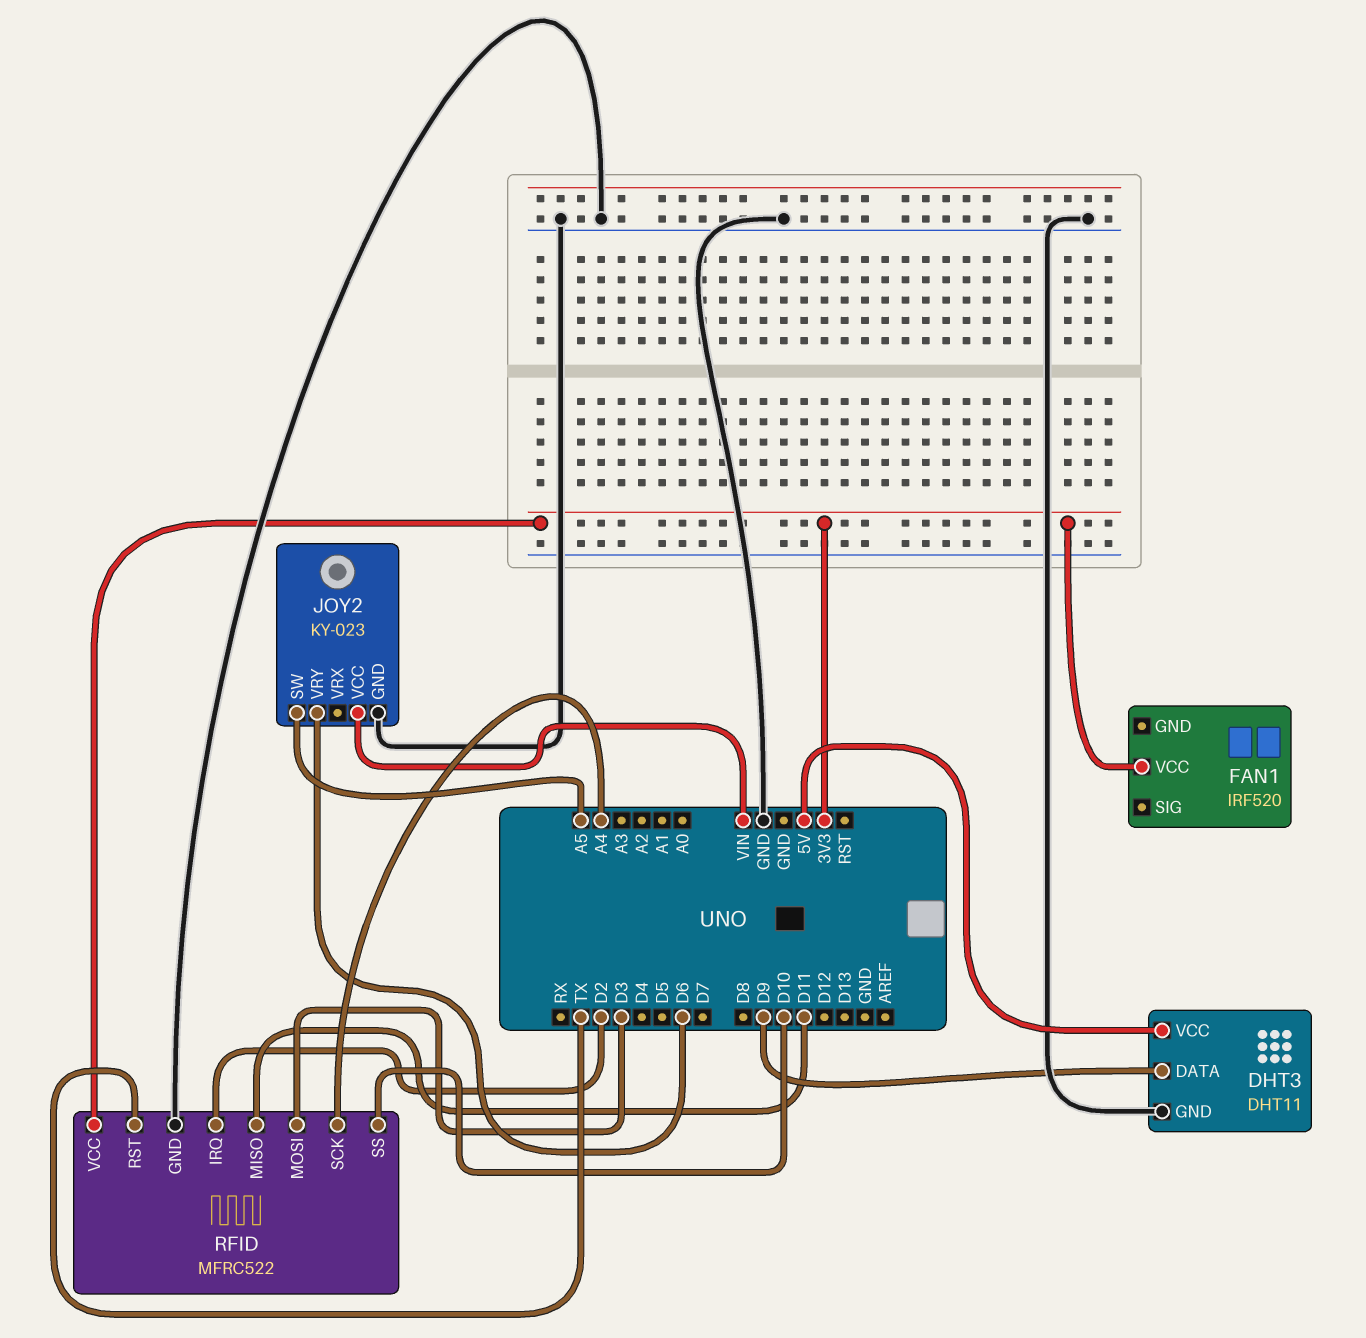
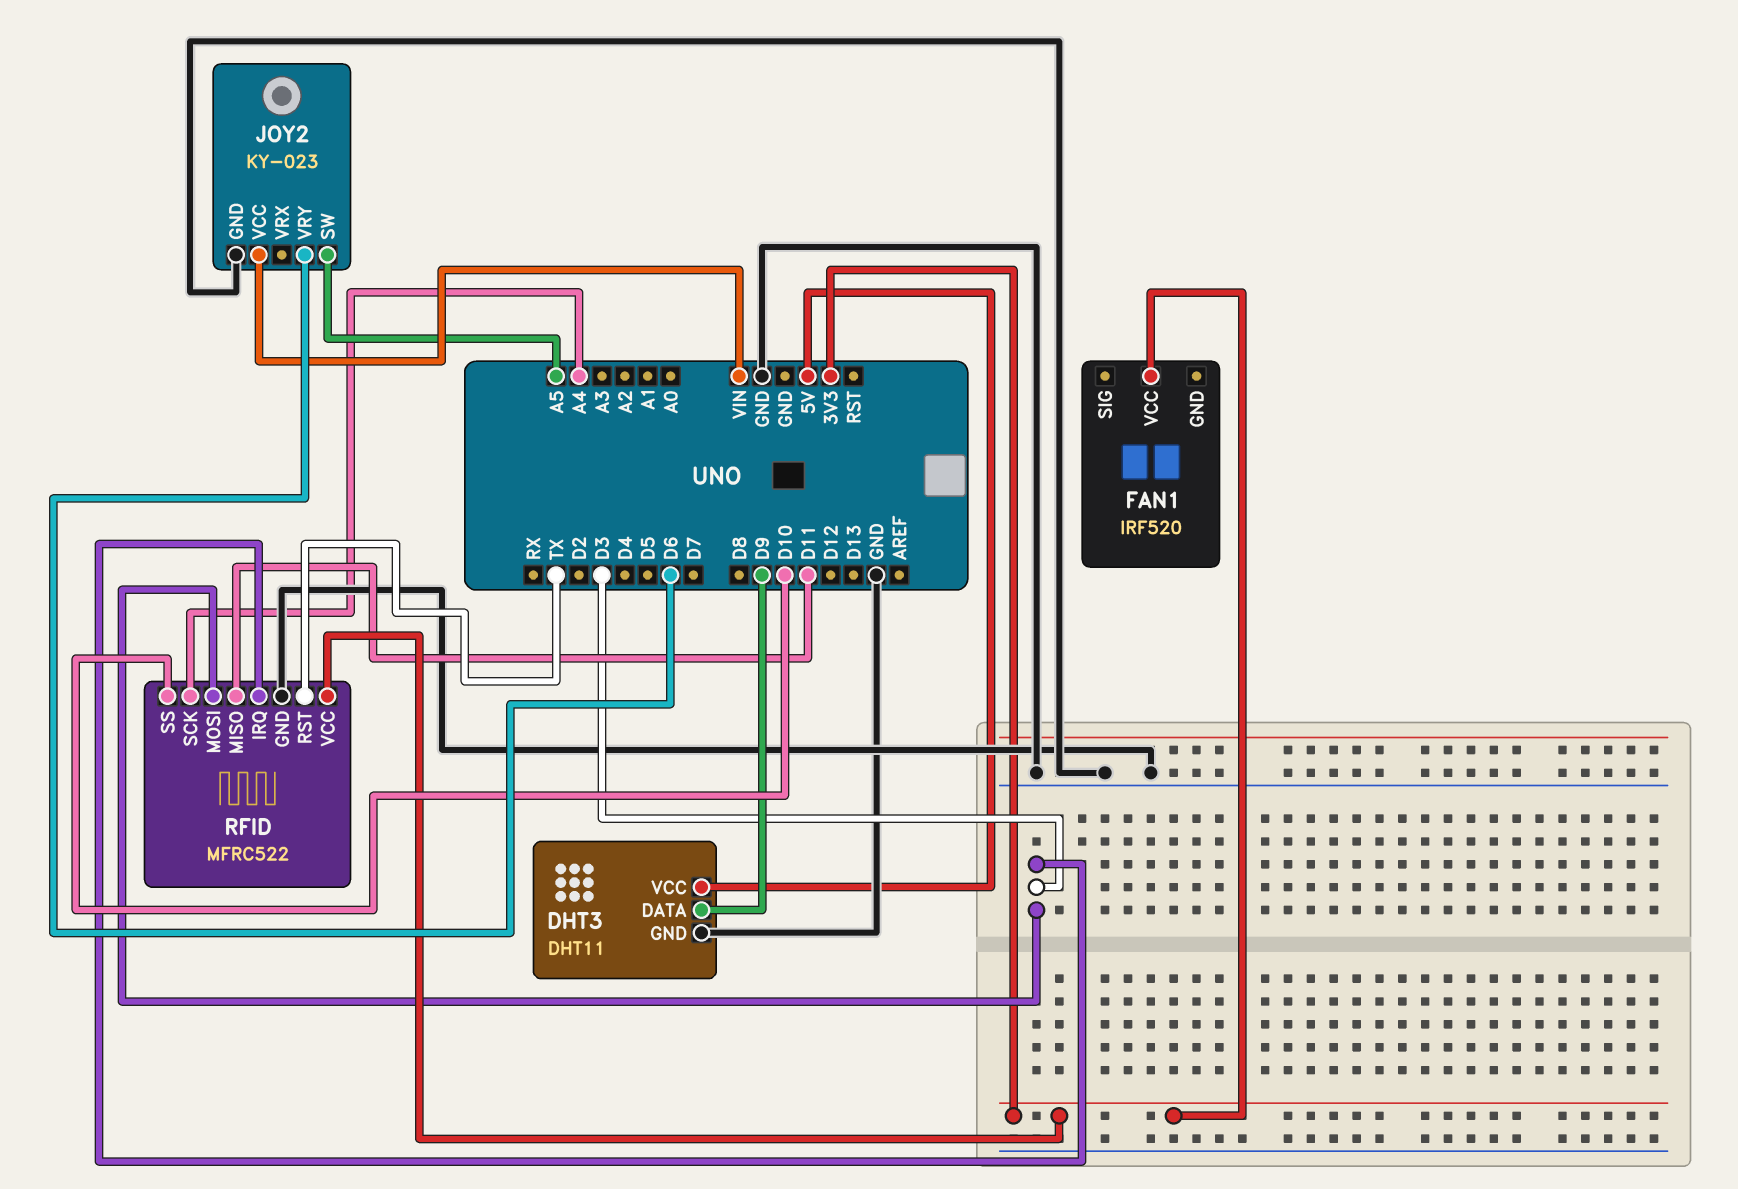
RFID pin IRQ: D2 -> D3

